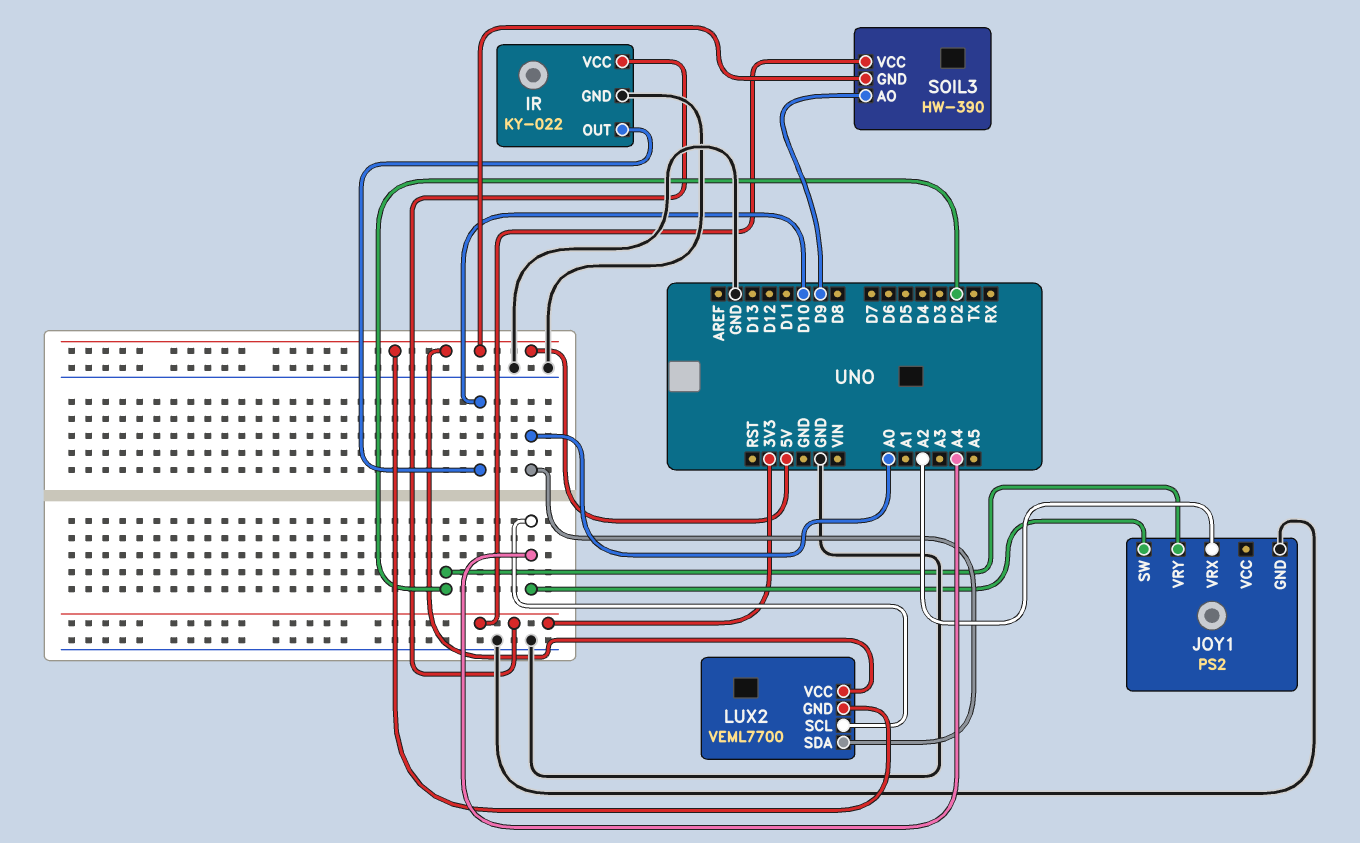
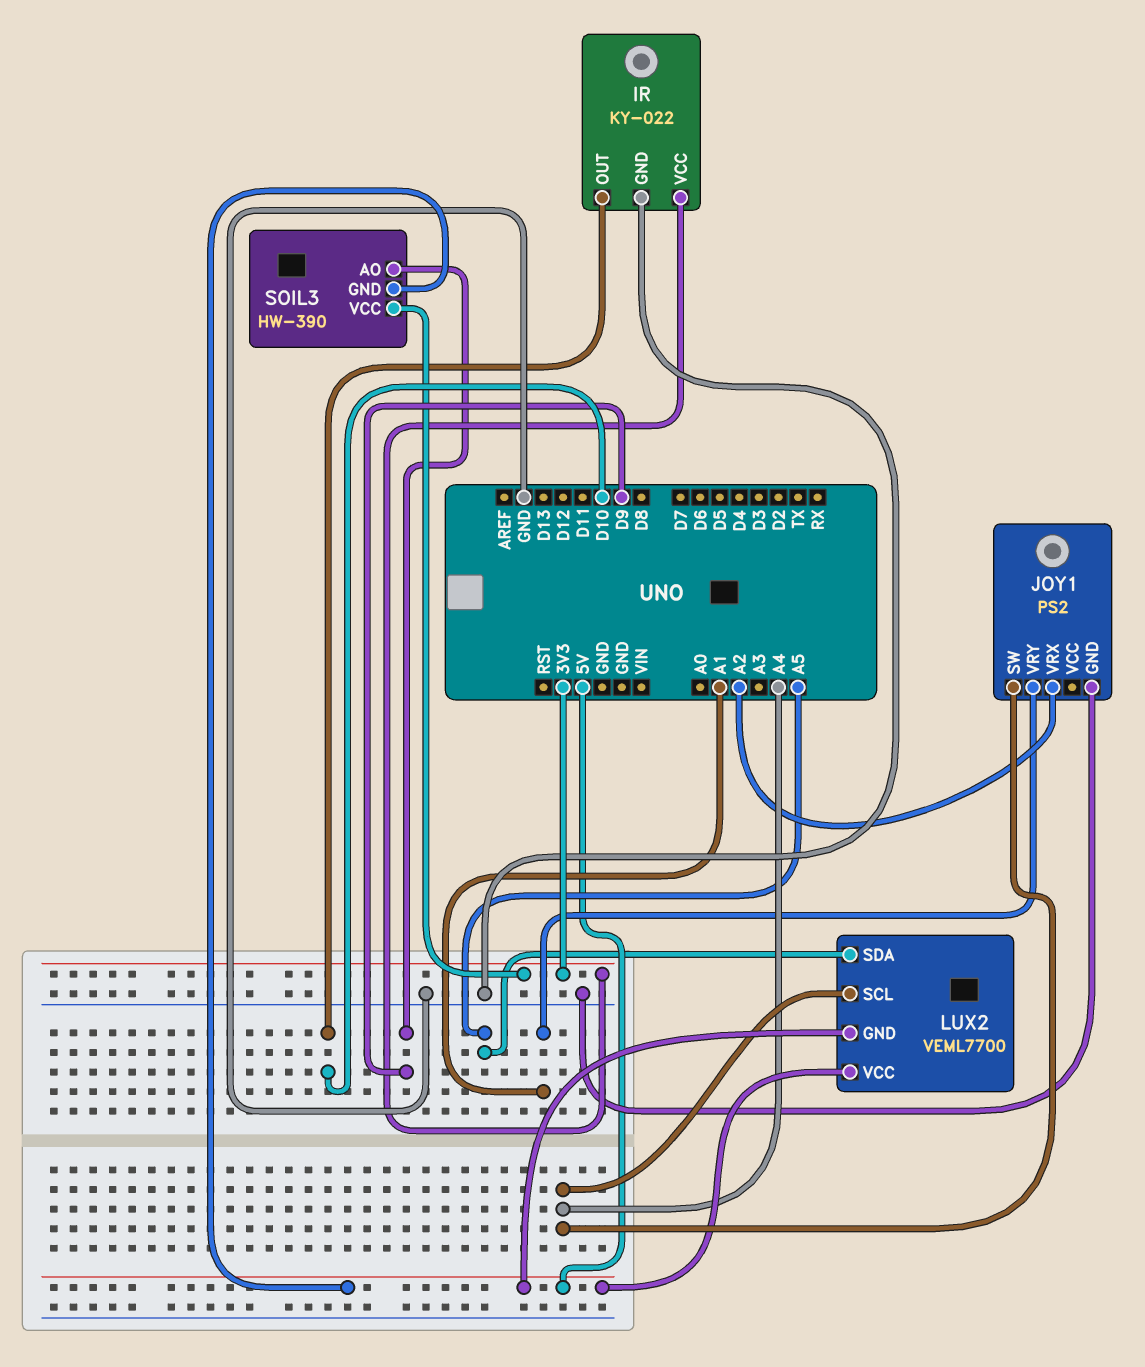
JOY1 pin VRY: D2 -> A1
LUX2 pin SDA: A0 -> A5

